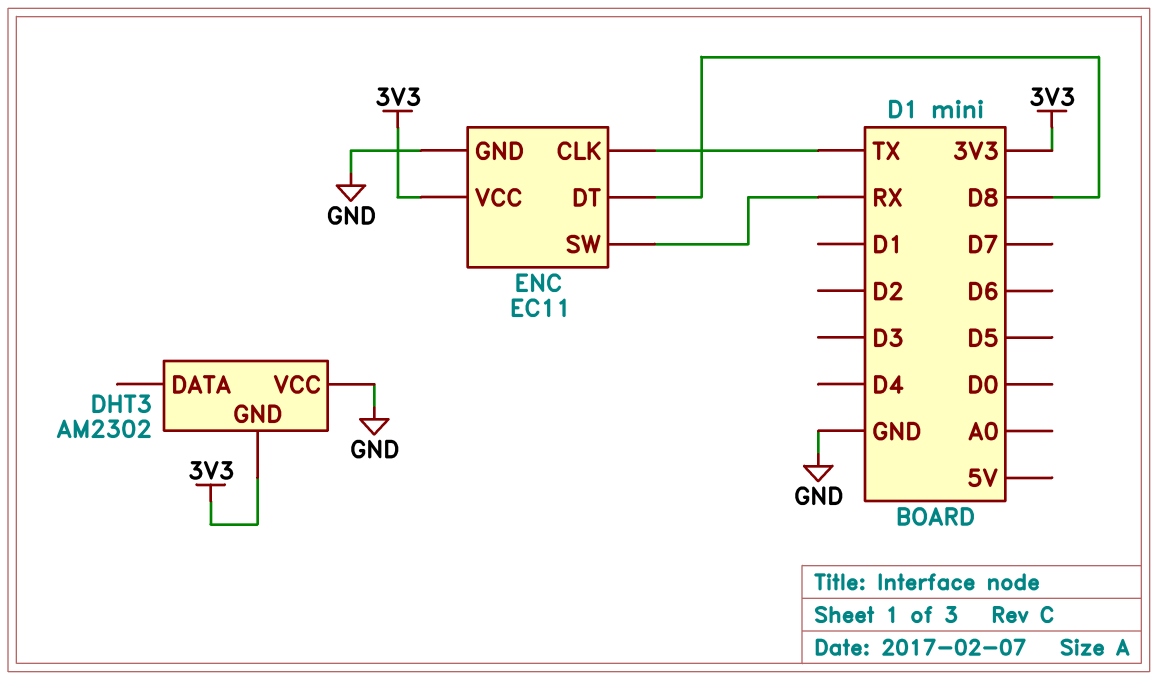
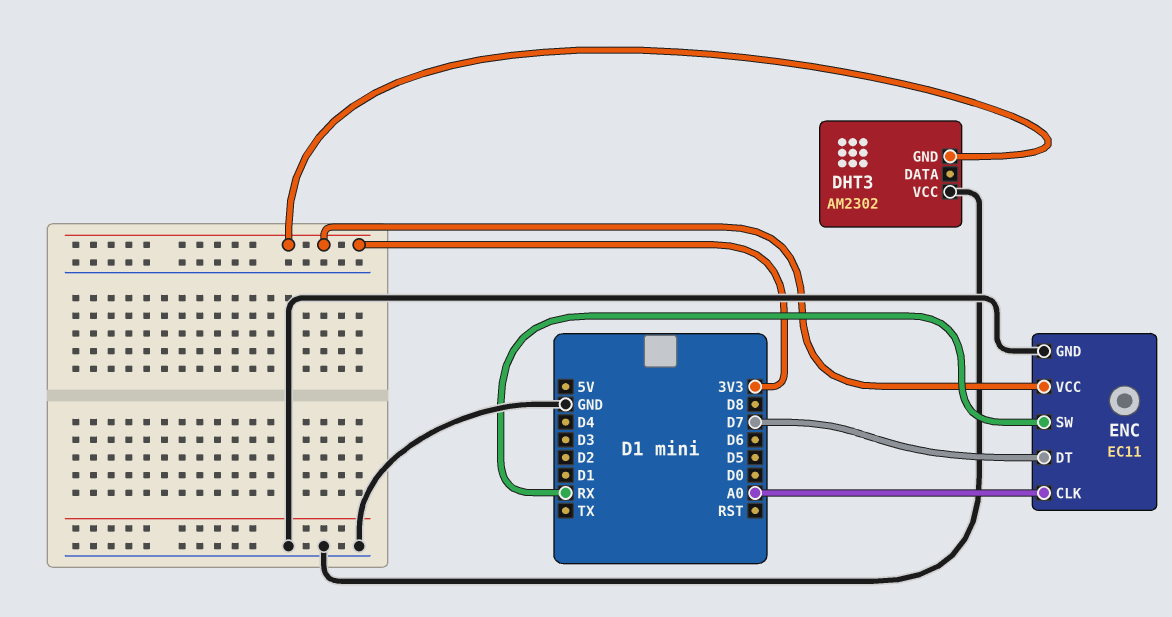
ENC pin CLK: TX -> A0
ENC pin DT: D8 -> D7

